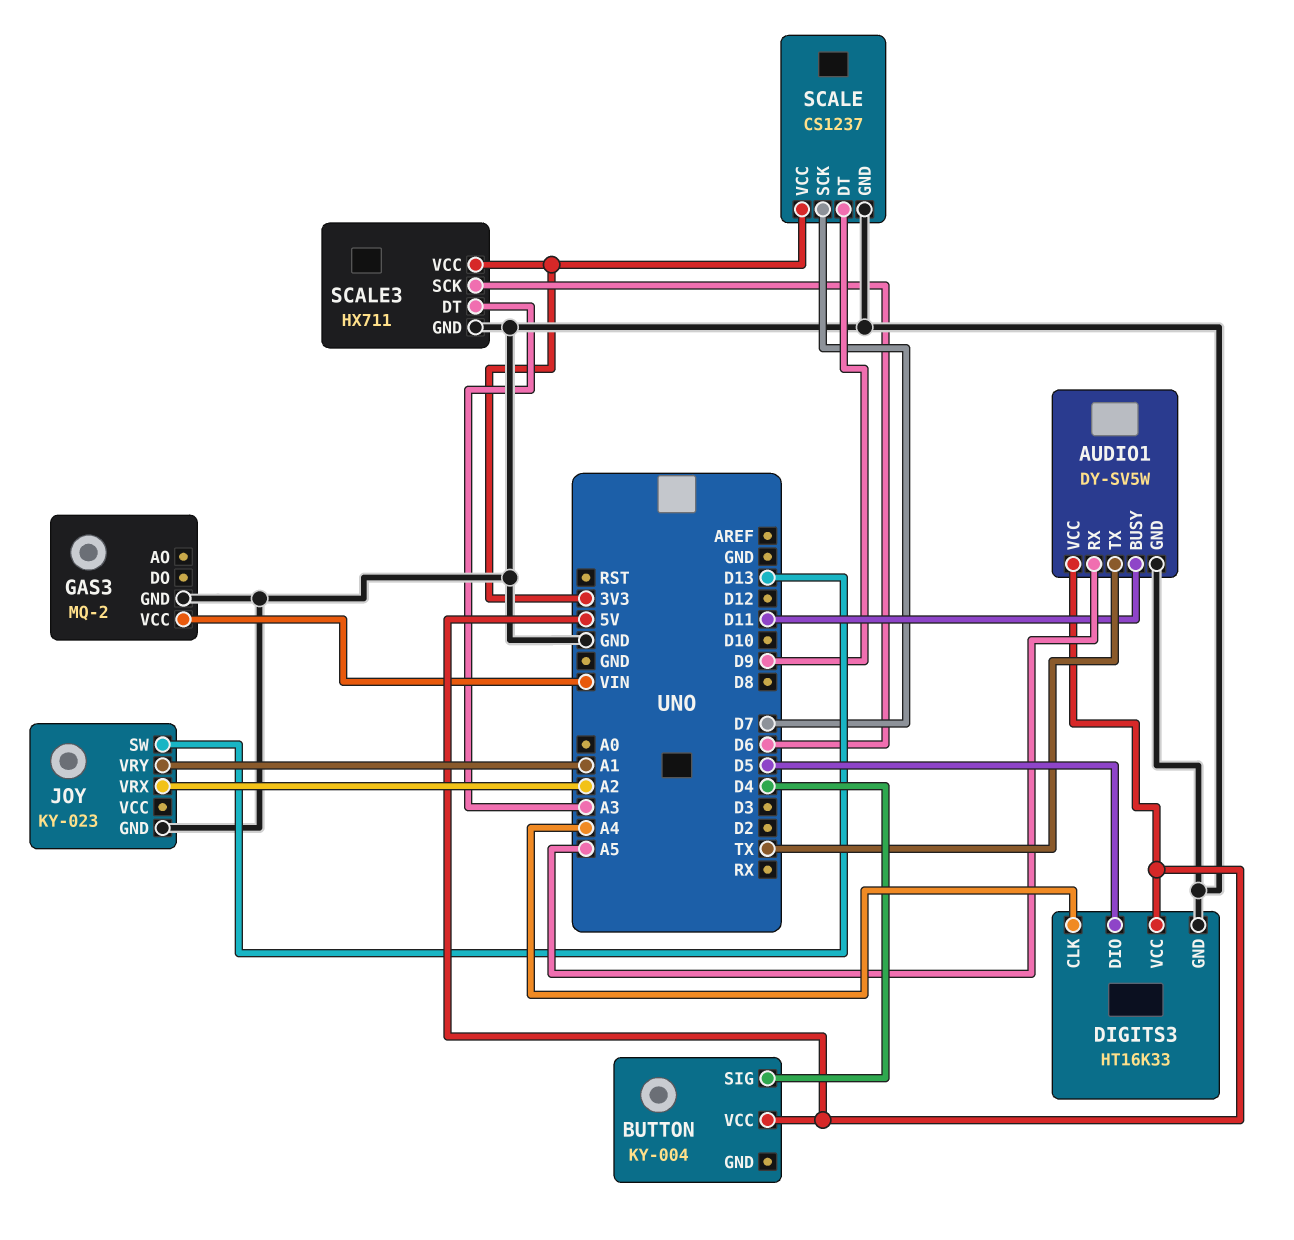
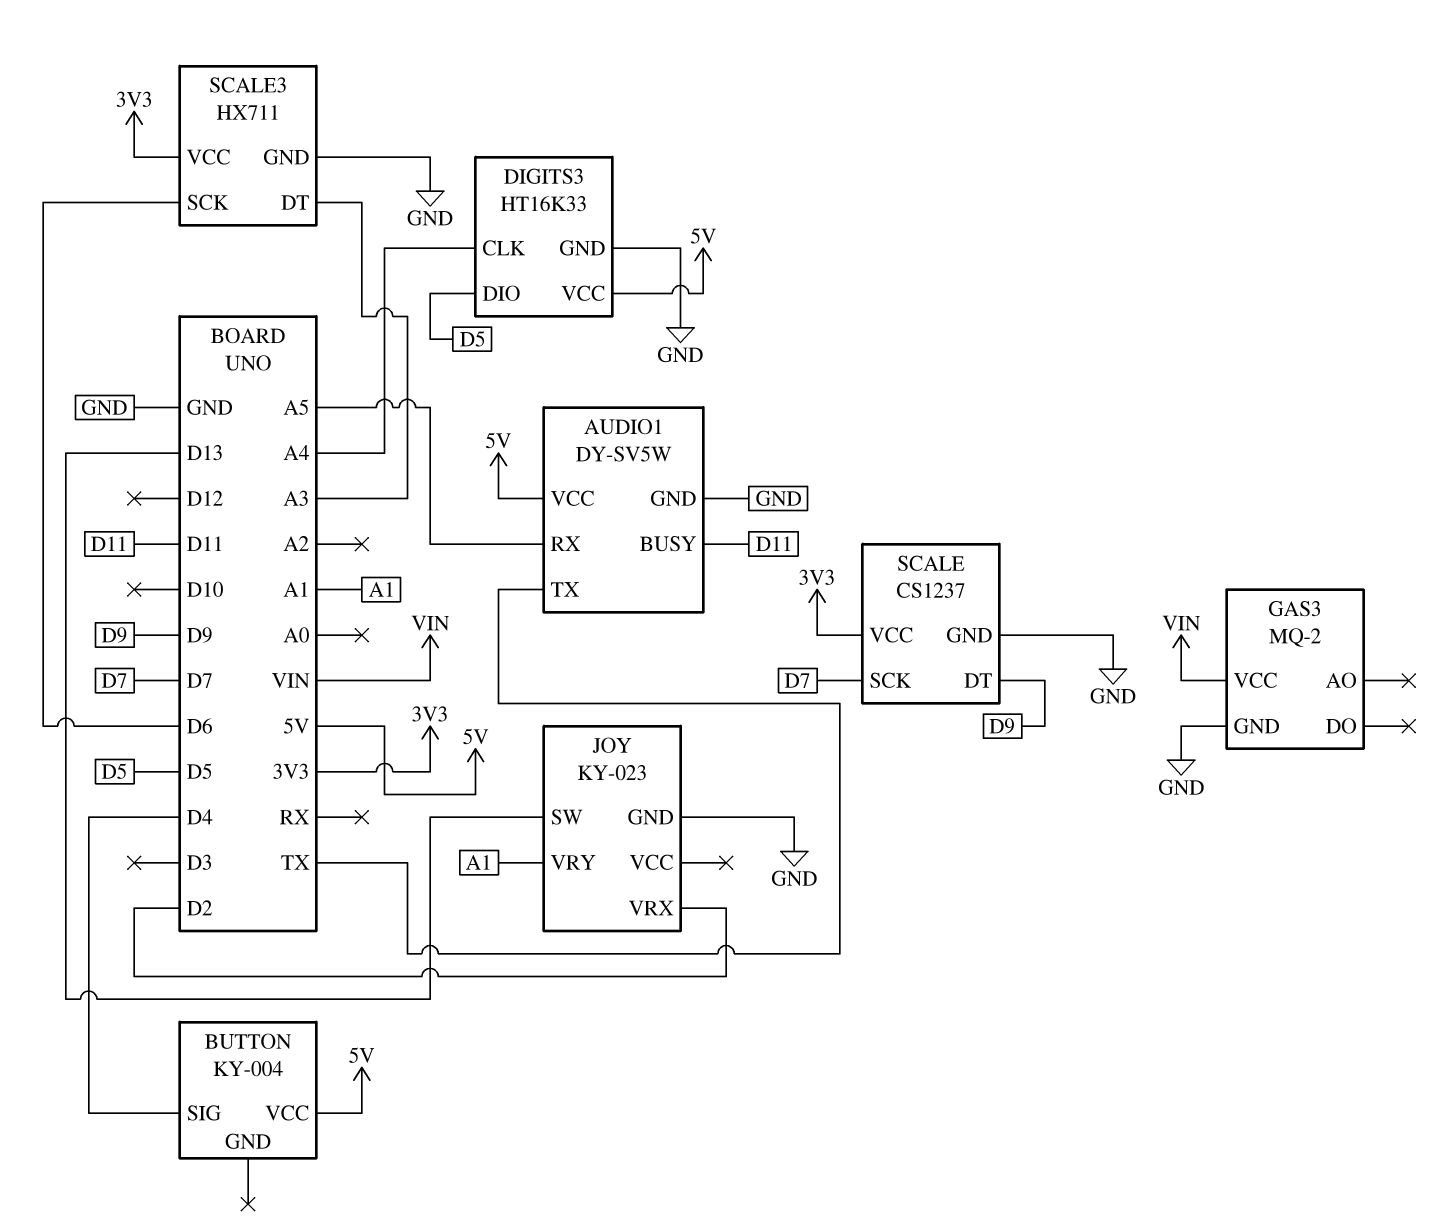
JOY pin VRX: A2 -> D2

